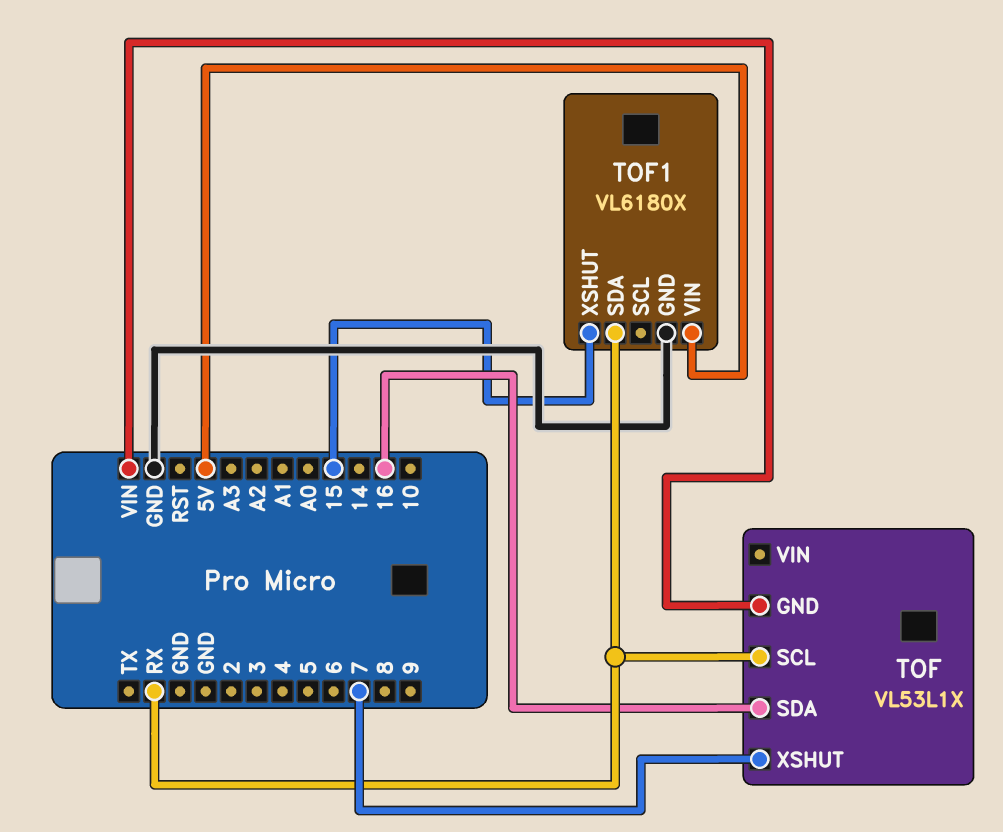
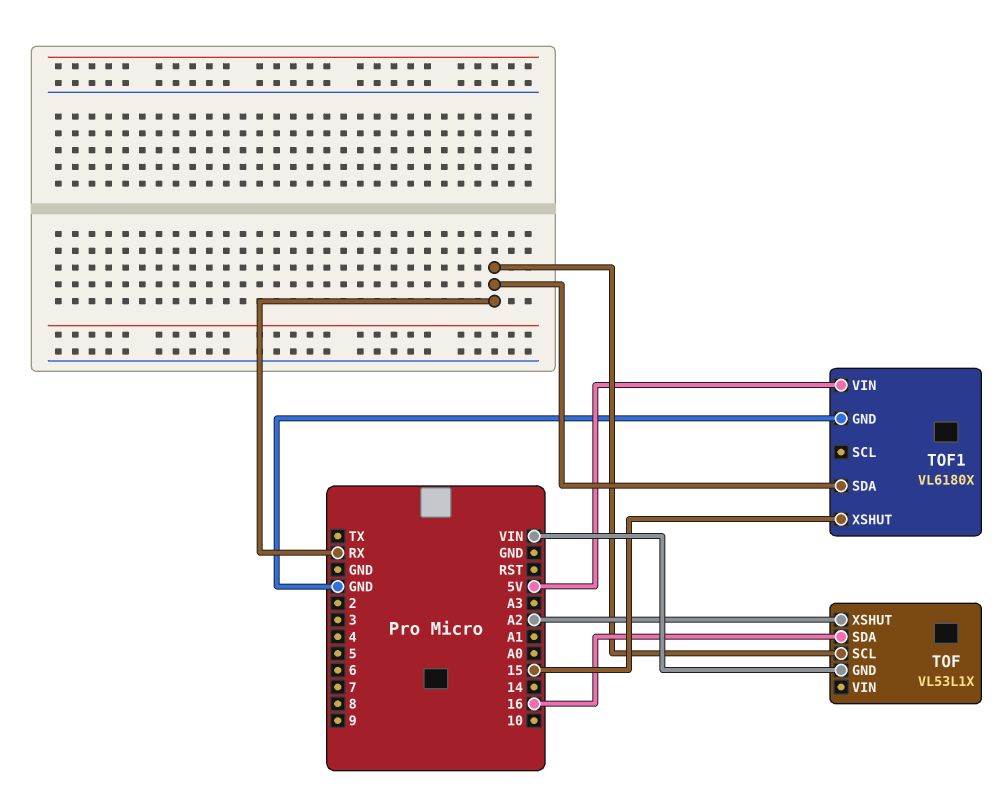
TOF pin XSHUT: 7 -> A2

